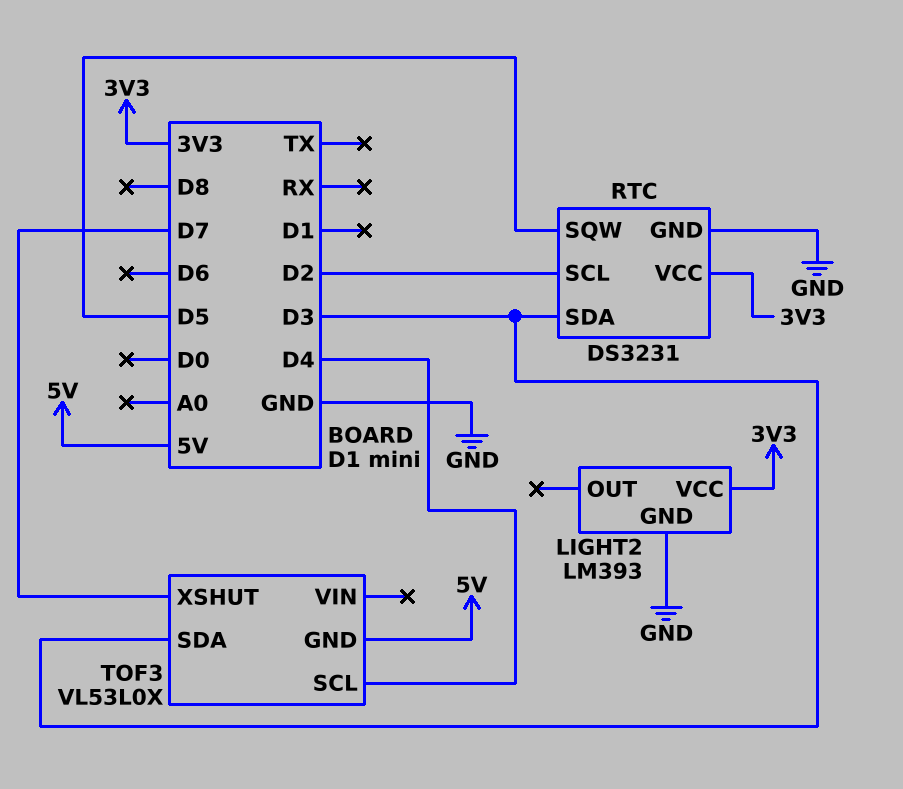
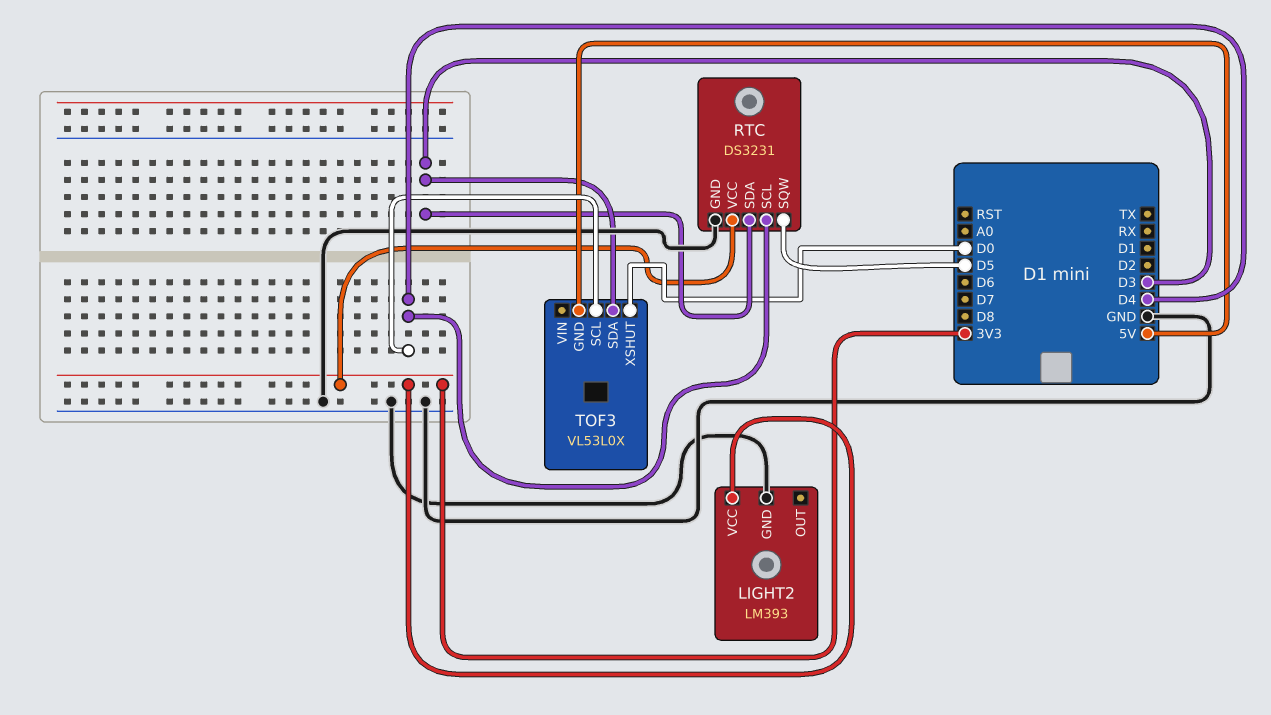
RTC pin SCL: D2 -> D4
TOF3 pin XSHUT: D7 -> D0

